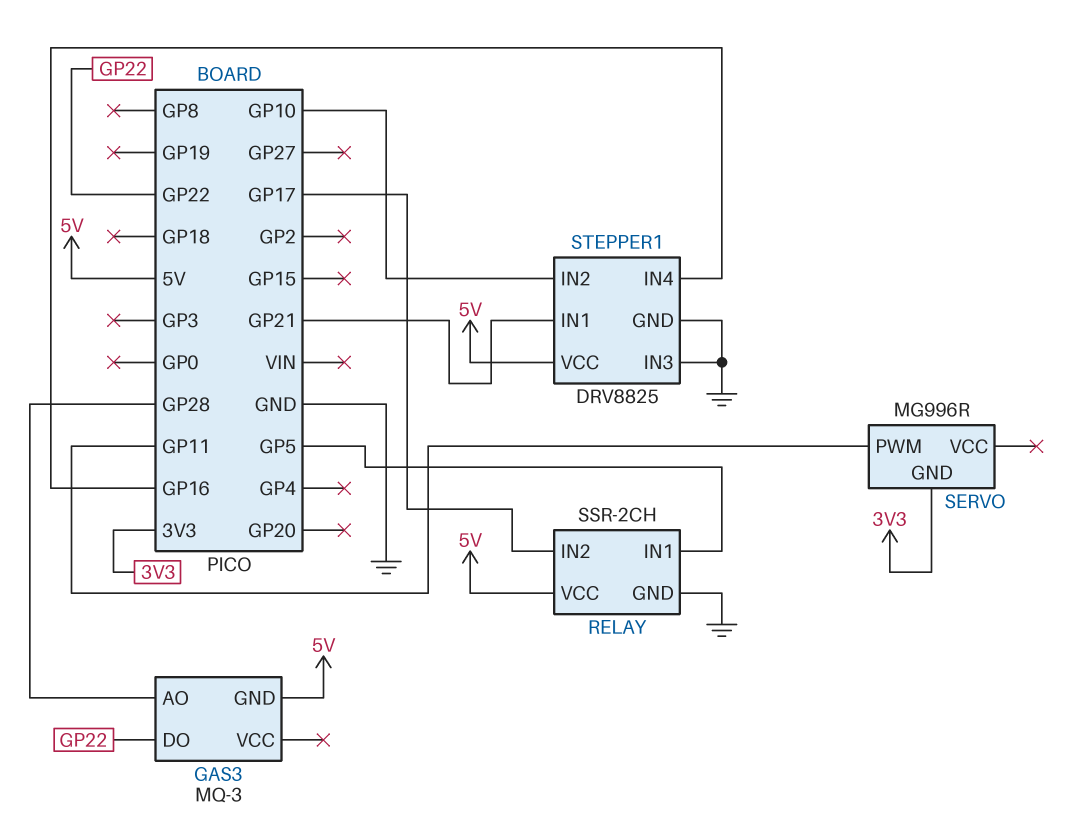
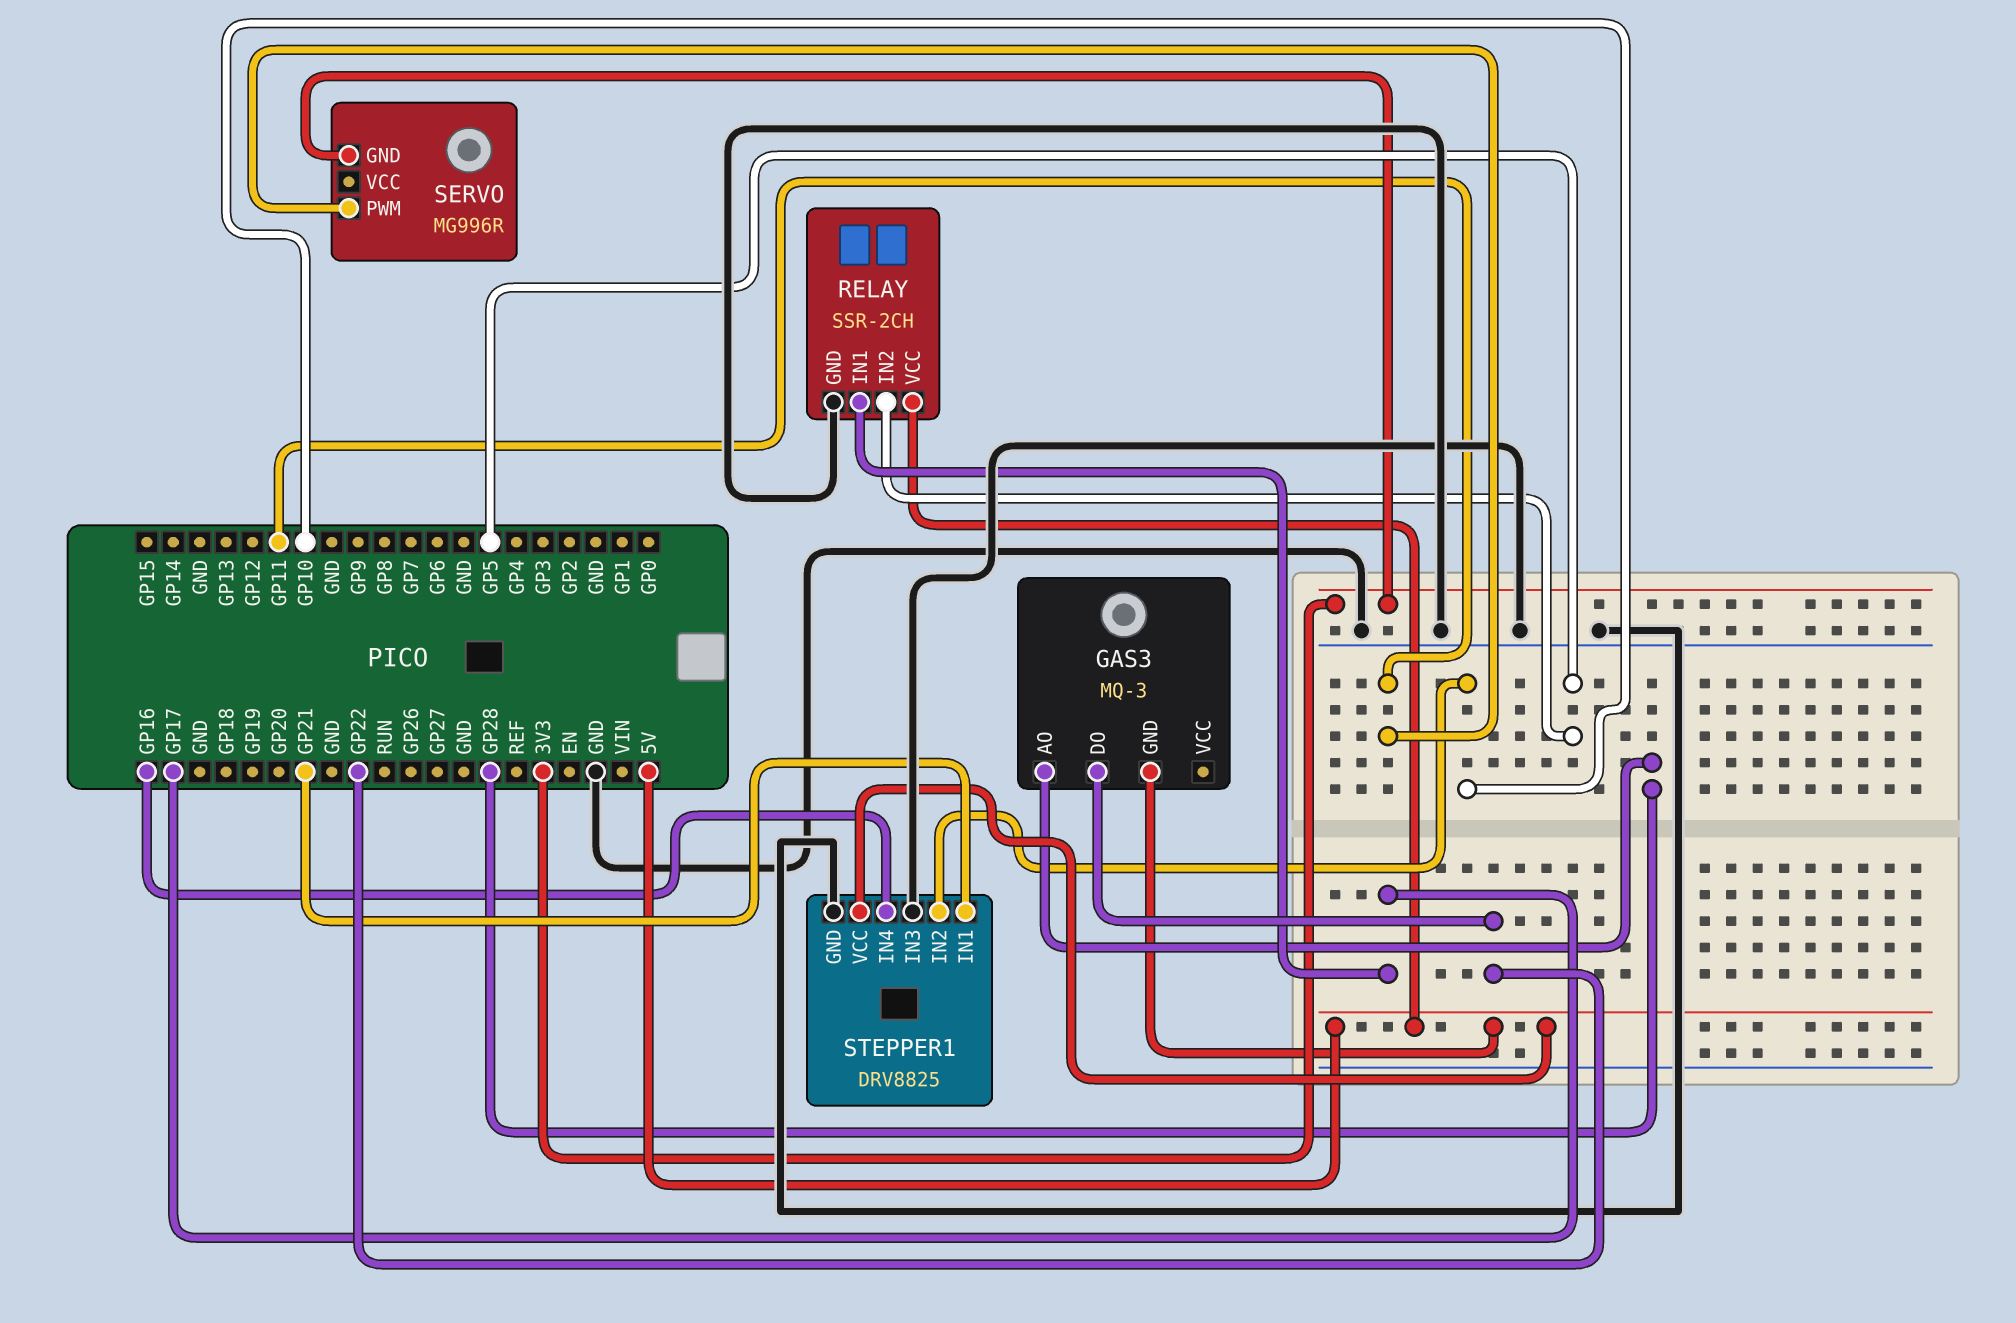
RELAY pin IN1: GP5 -> GP17
RELAY pin IN2: GP17 -> GP5

